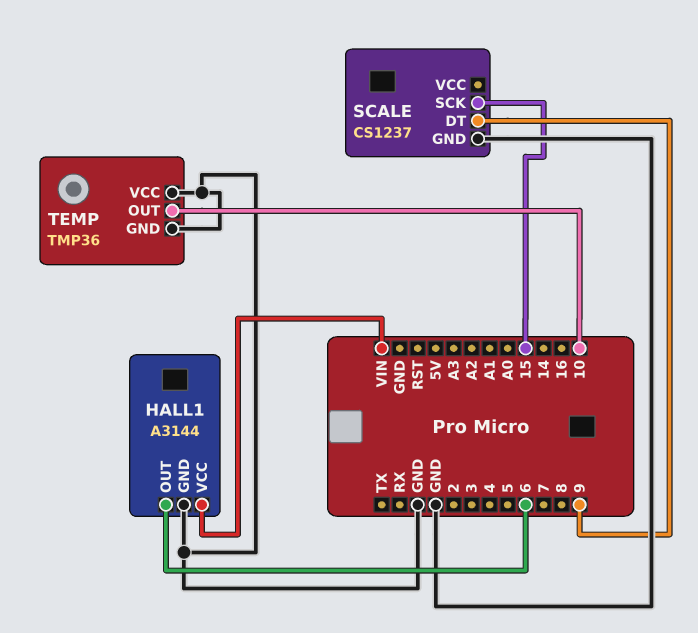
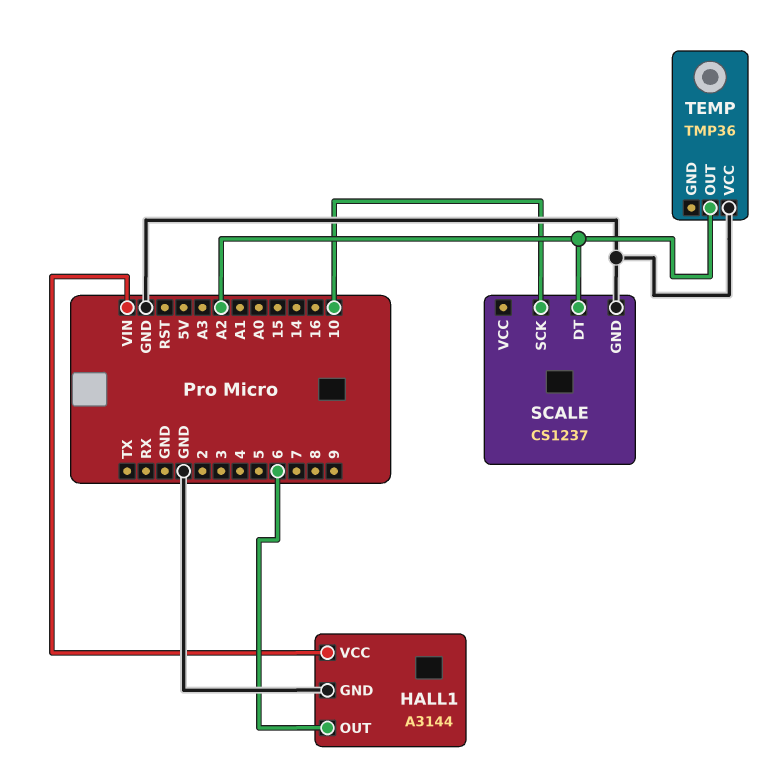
SCALE pin DT: 9 -> A2
SCALE pin SCK: 15 -> 10
TEMP pin GND: GND -> none
TEMP pin OUT: 10 -> A2

